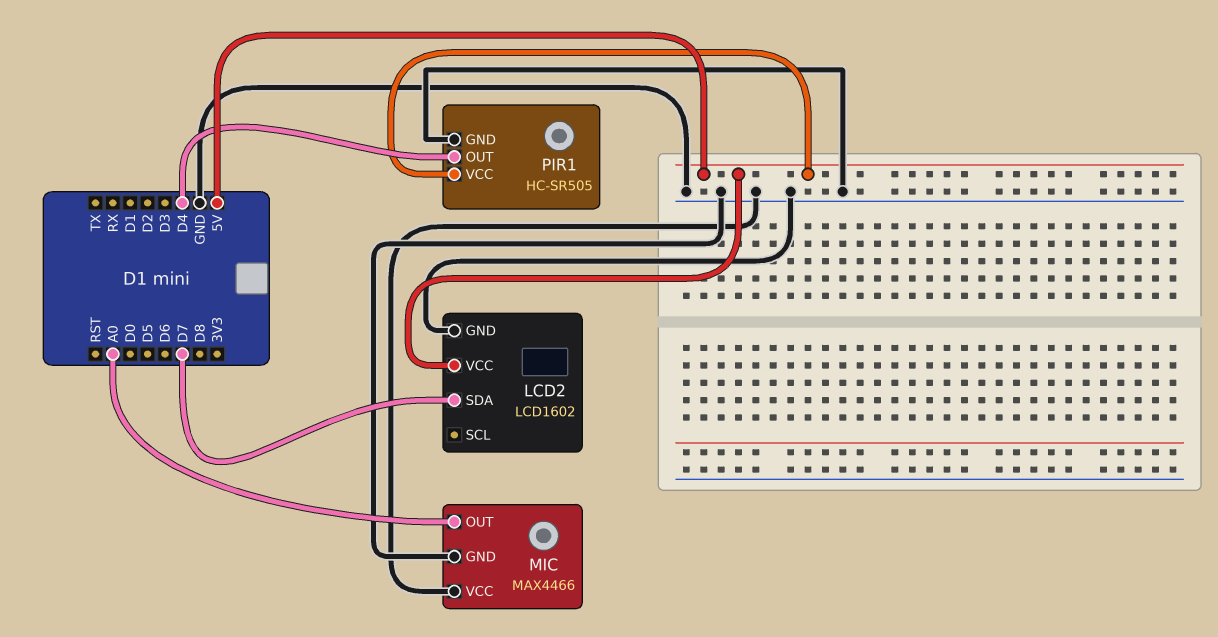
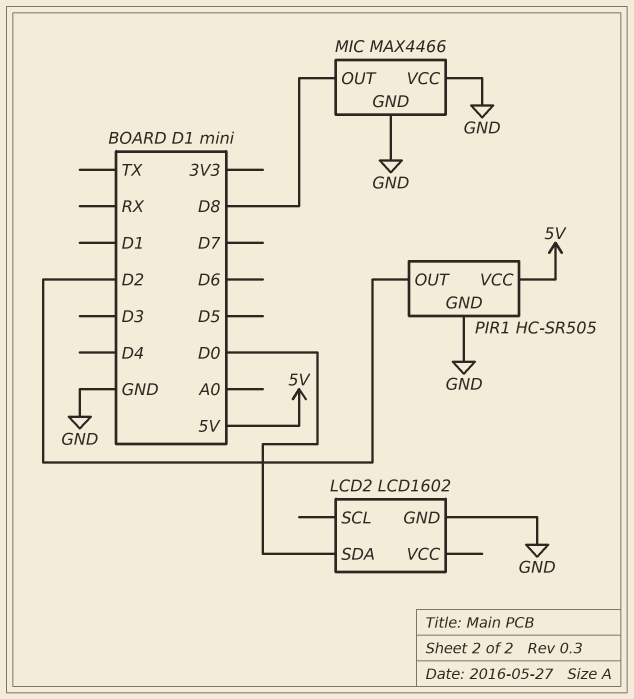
LCD2 pin SDA: D7 -> D0
LCD2 pin VCC: 5V -> none
MIC pin OUT: A0 -> D8
PIR1 pin OUT: D4 -> D2

